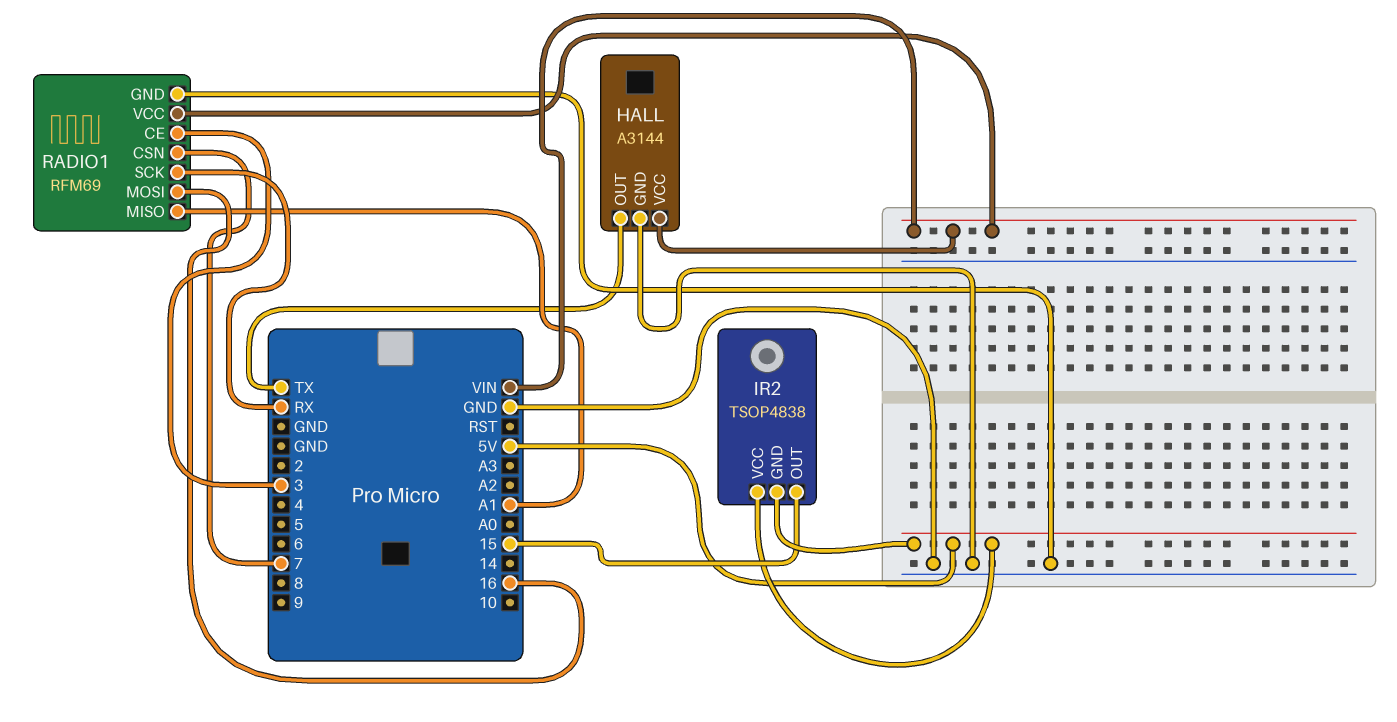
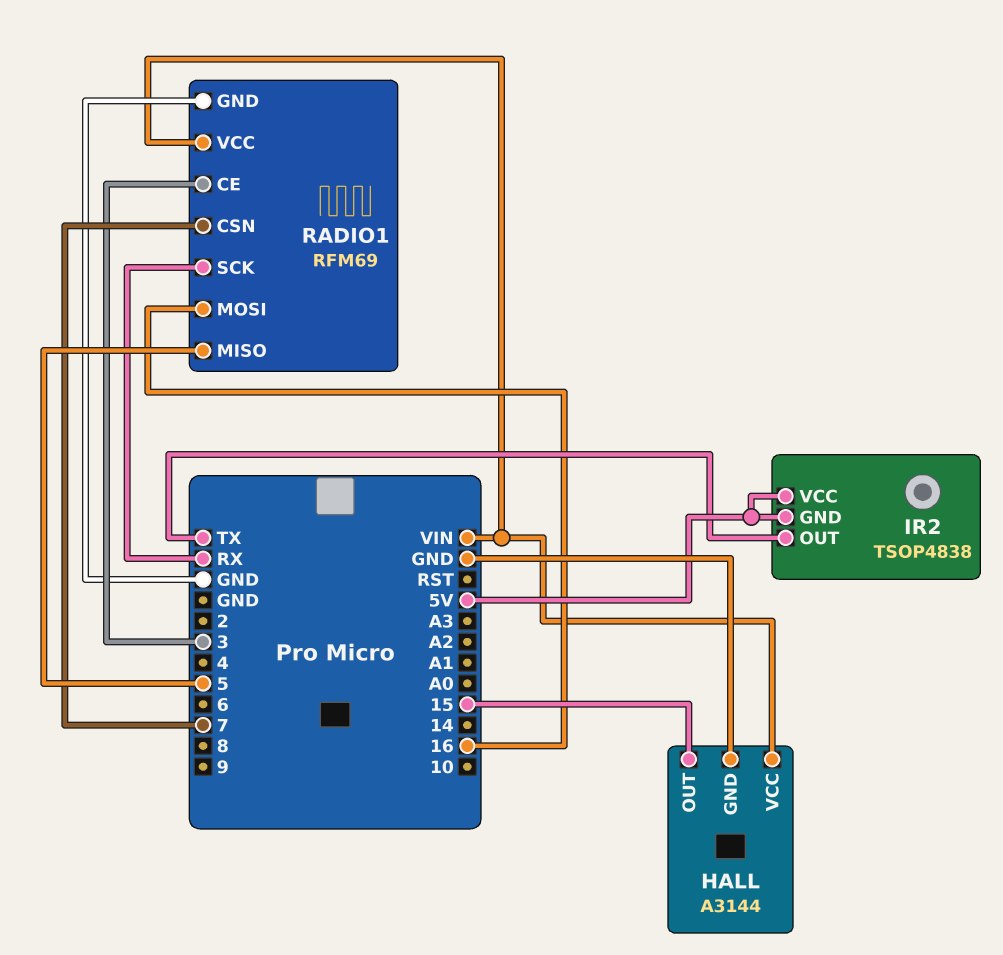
HALL pin OUT: TX -> 15
IR2 pin OUT: 15 -> TX
RADIO1 pin MISO: A1 -> 5

